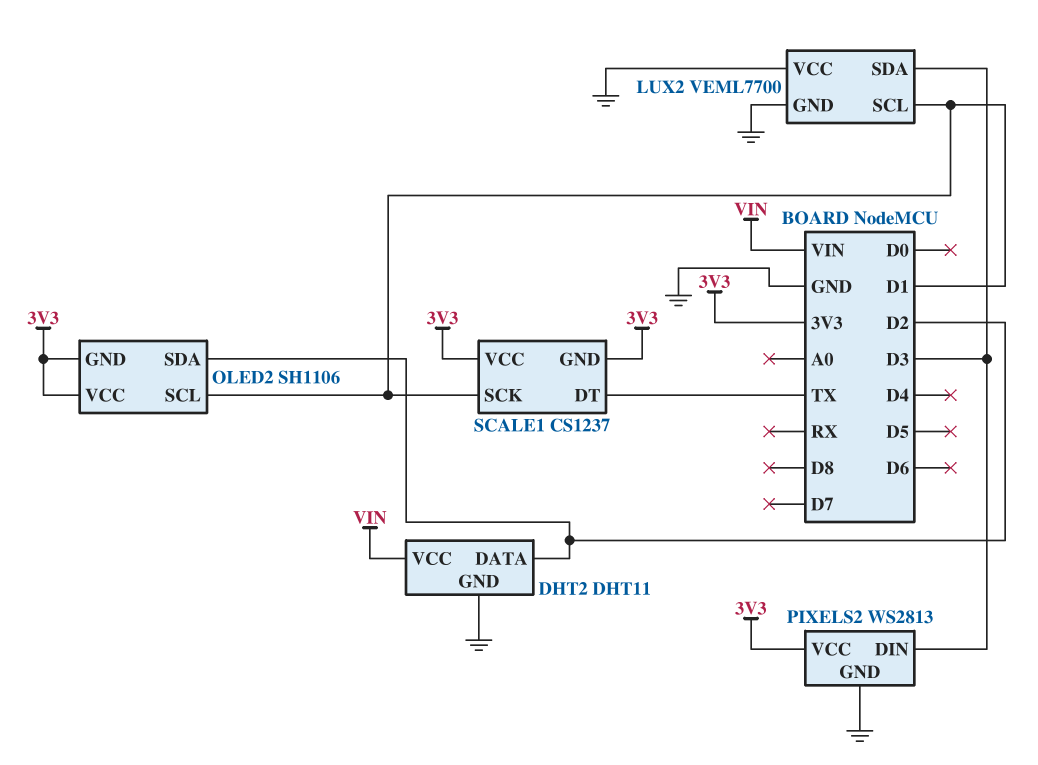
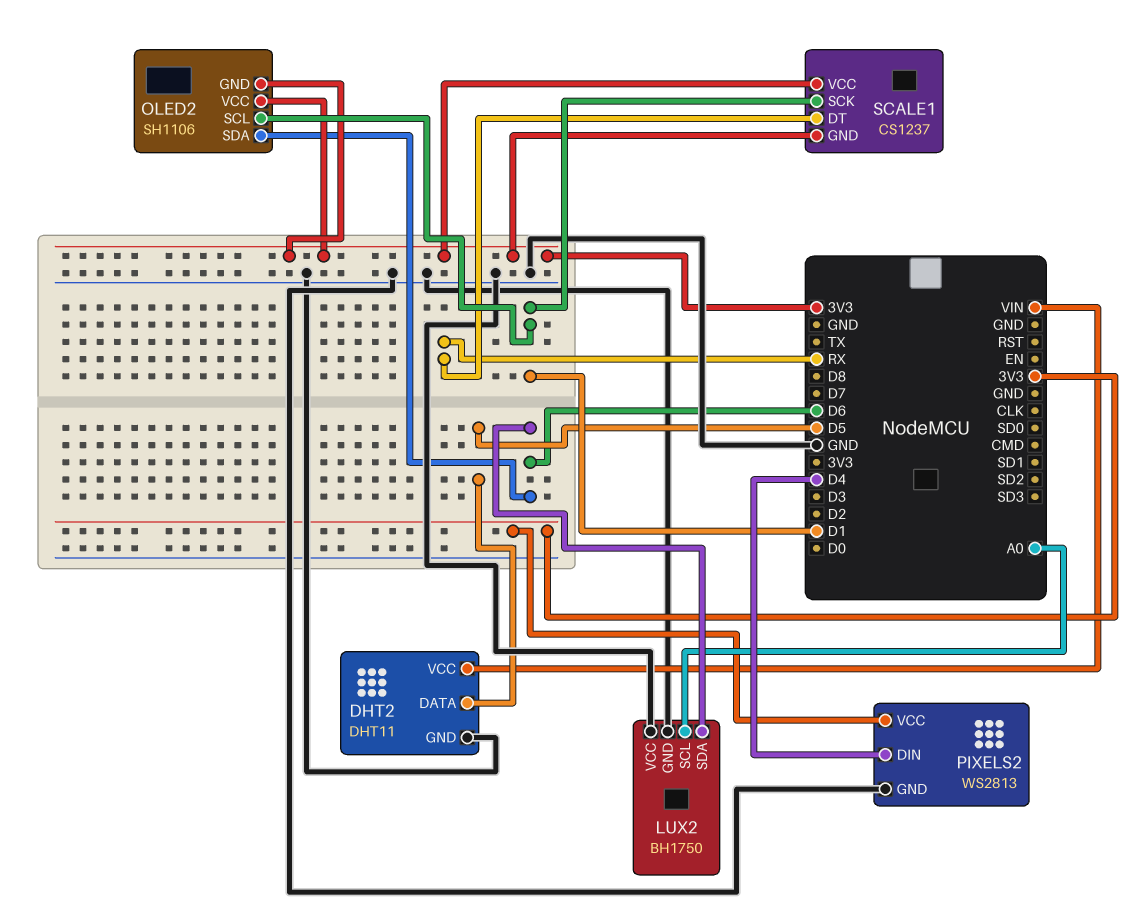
DHT2 pin DATA: D2 -> D5
LUX2: VEML7700 -> BH1750
LUX2 pin SCL: D1 -> A0
LUX2 pin SDA: D3 -> D6
OLED2 pin SDA: D2 -> D6
PIXELS2 pin DIN: D3 -> D4
SCALE1 pin DT: TX -> RX

